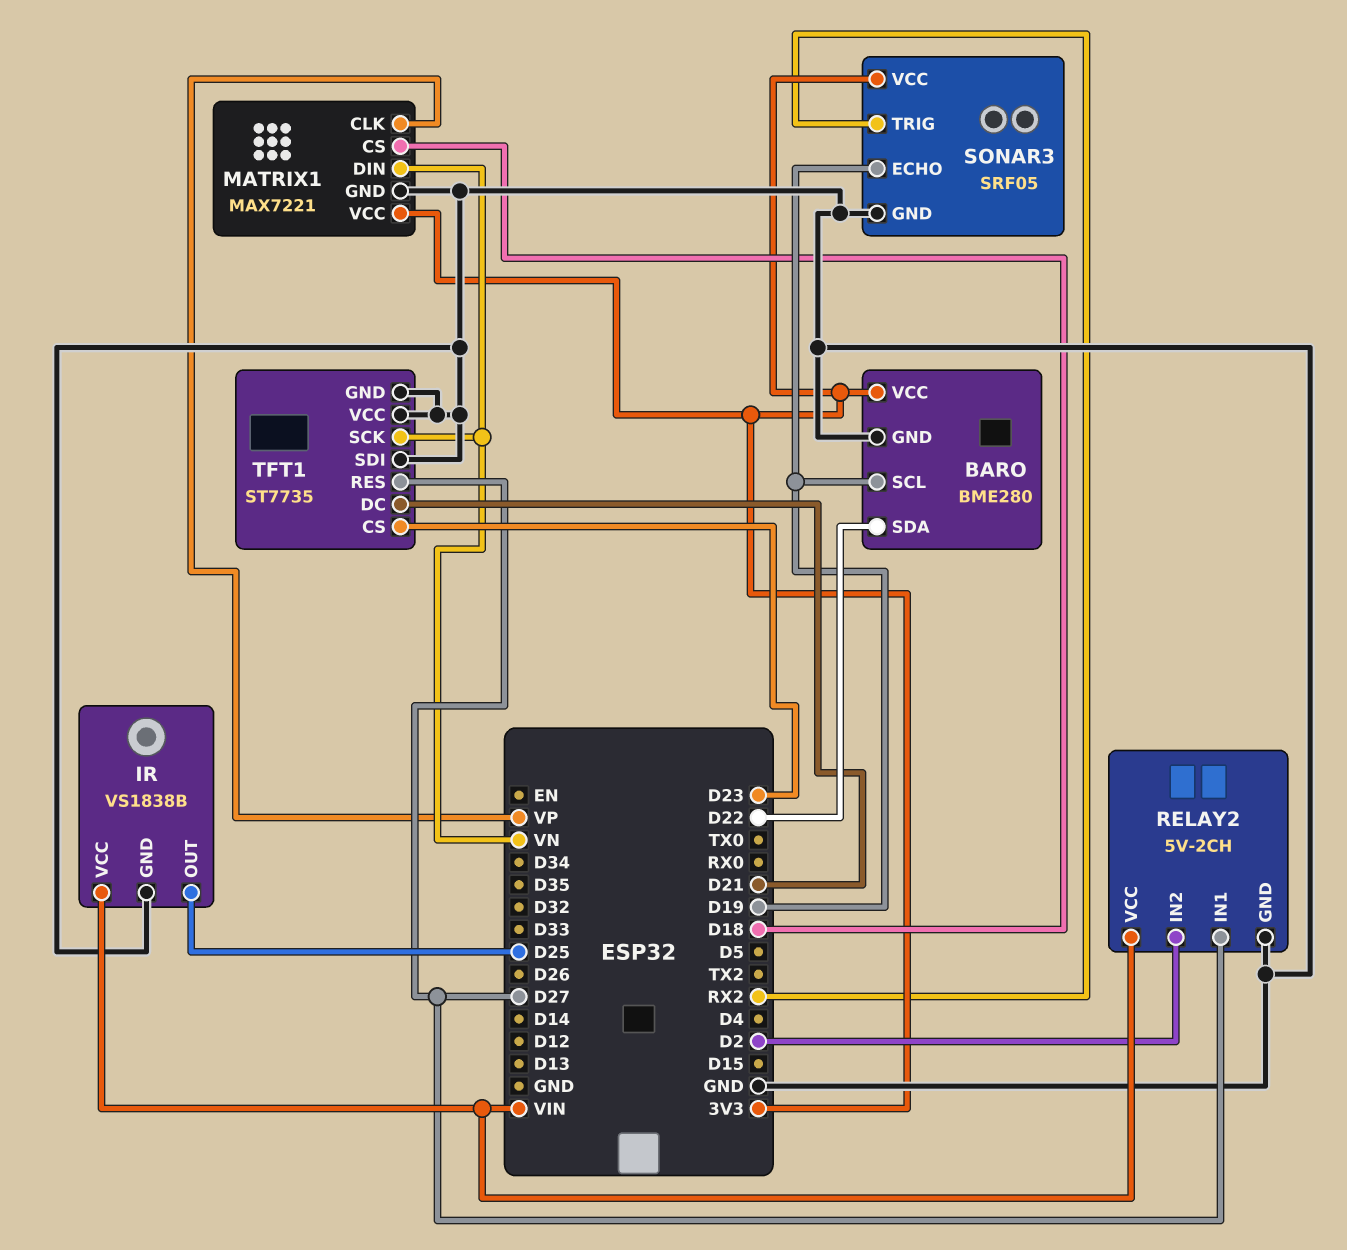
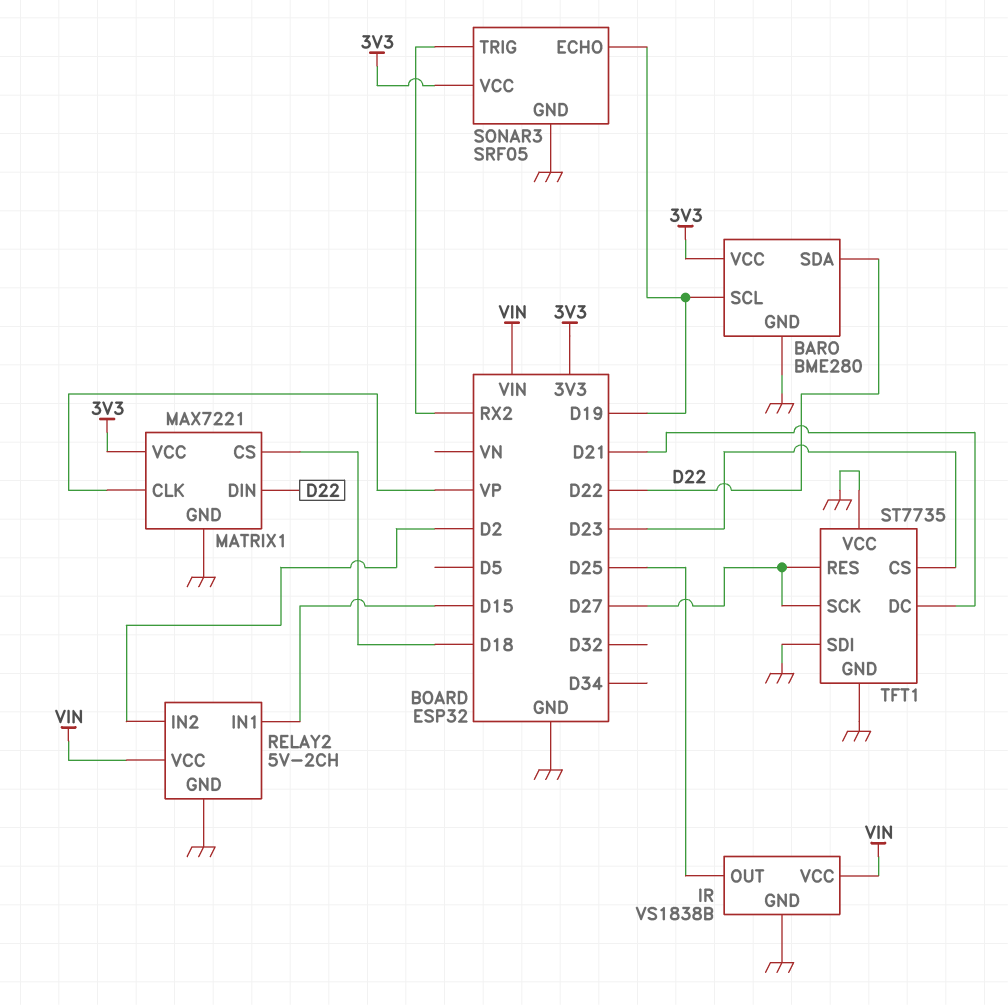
MATRIX1 pin DIN: VN -> D22
RELAY2 pin IN1: D27 -> D15
TFT1 pin SCK: VN -> D27

